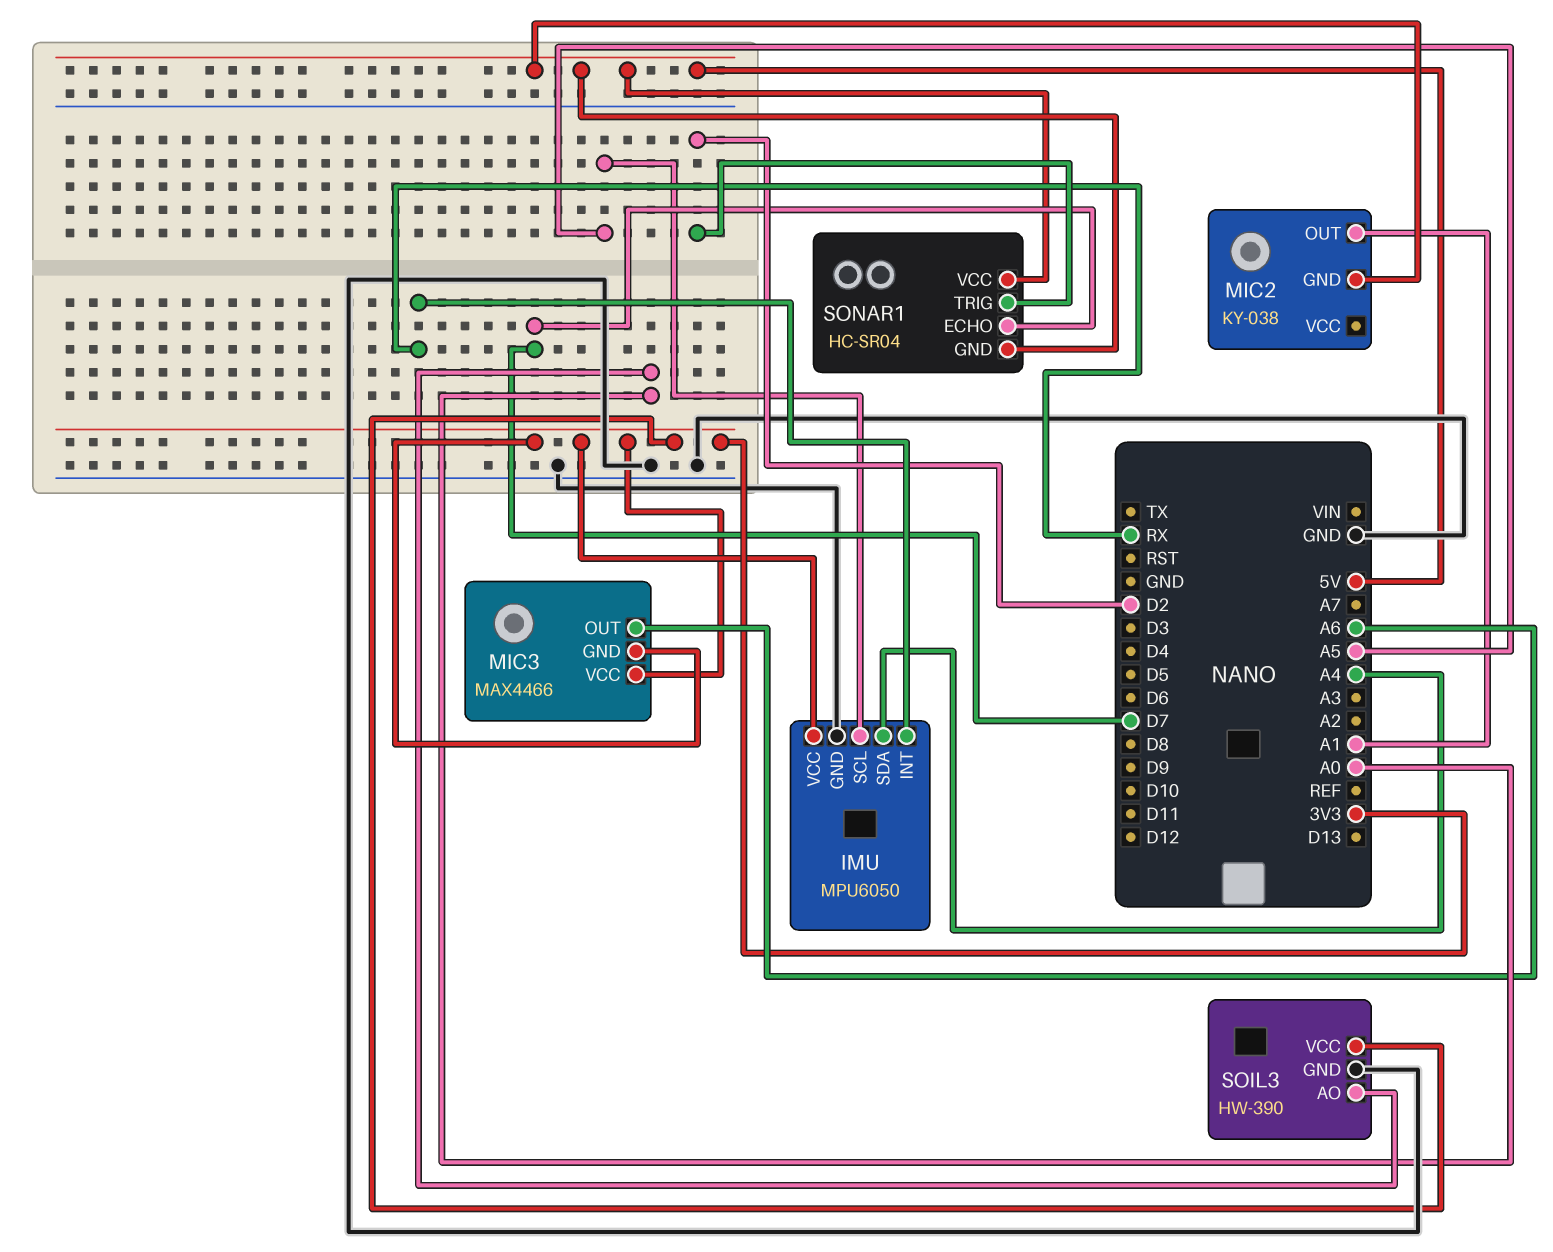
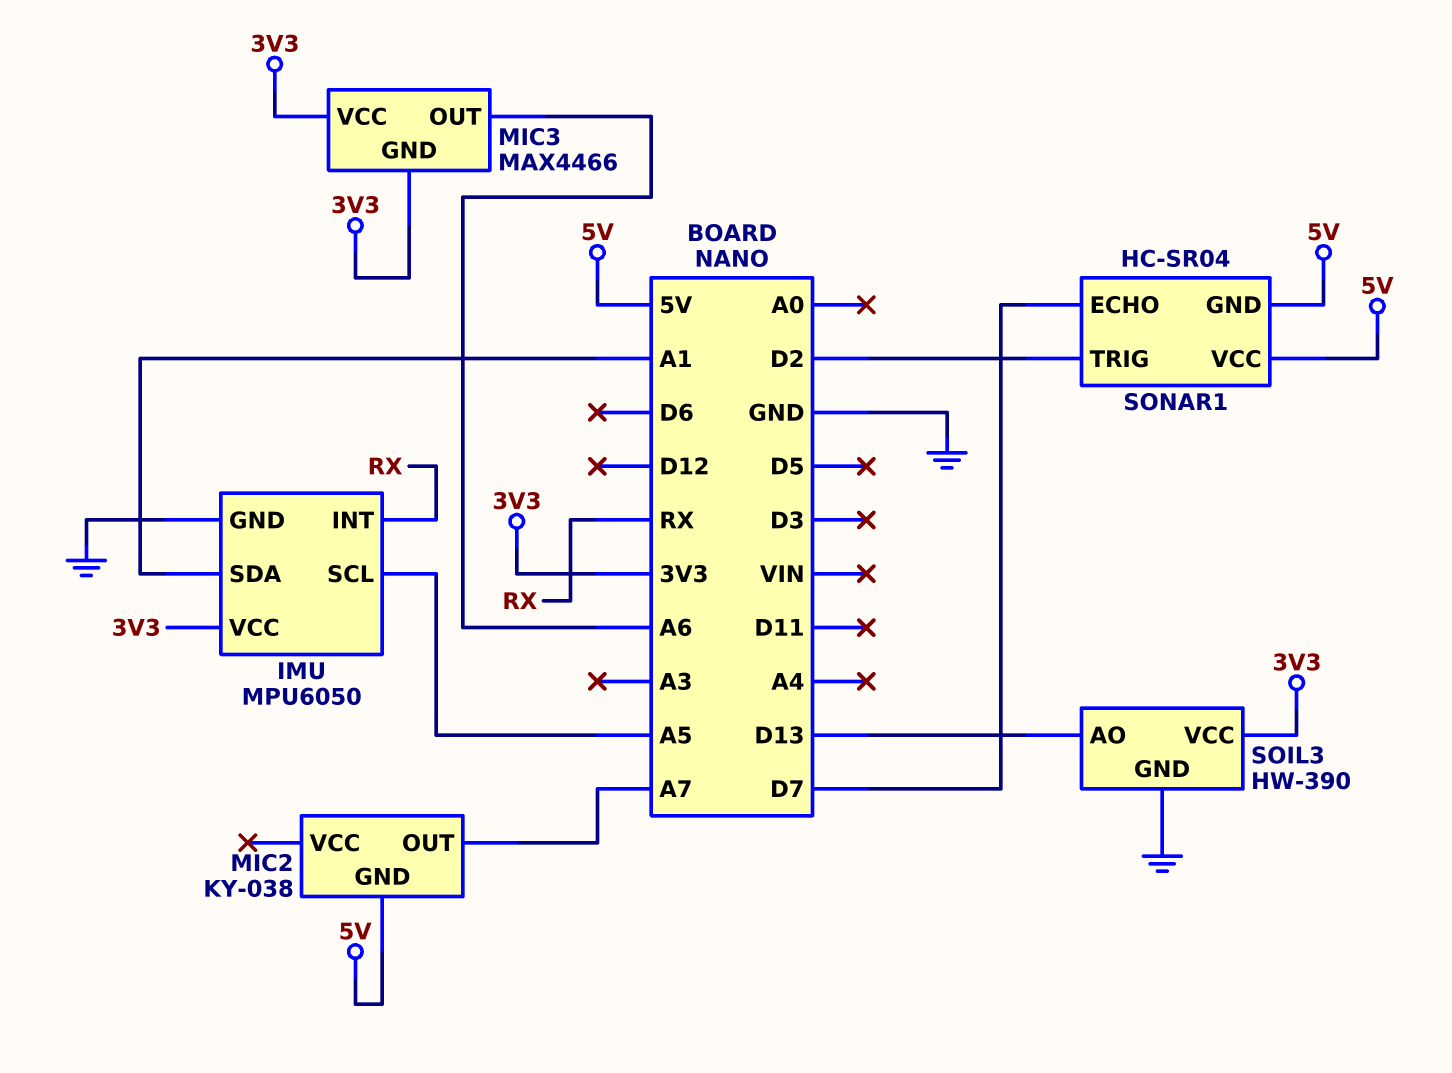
IMU pin SDA: A4 -> A1
MIC2 pin OUT: A1 -> A7
SOIL3 pin AO: A0 -> D13

